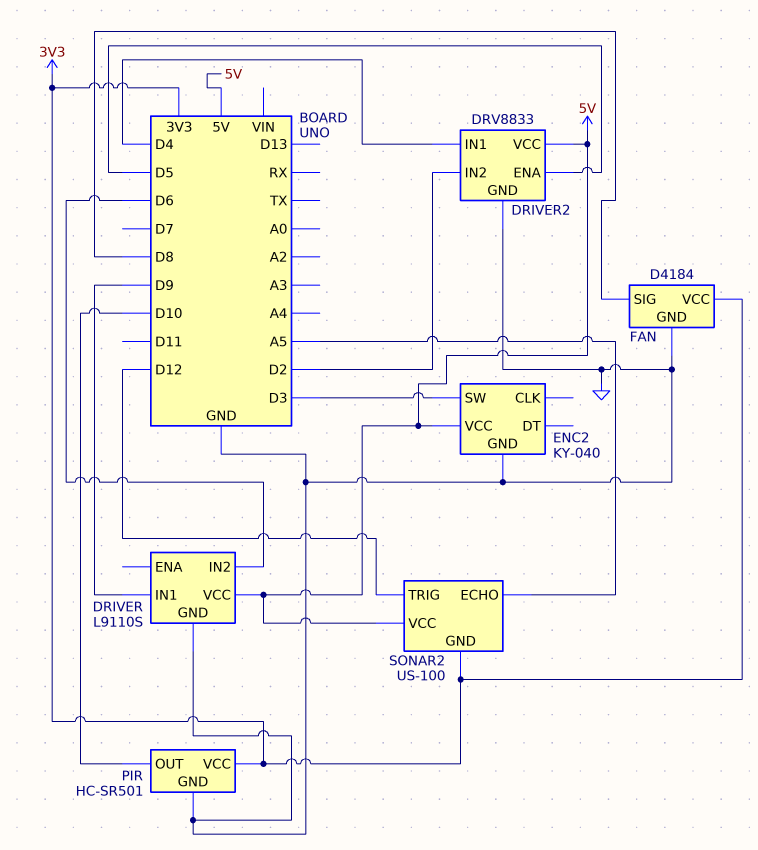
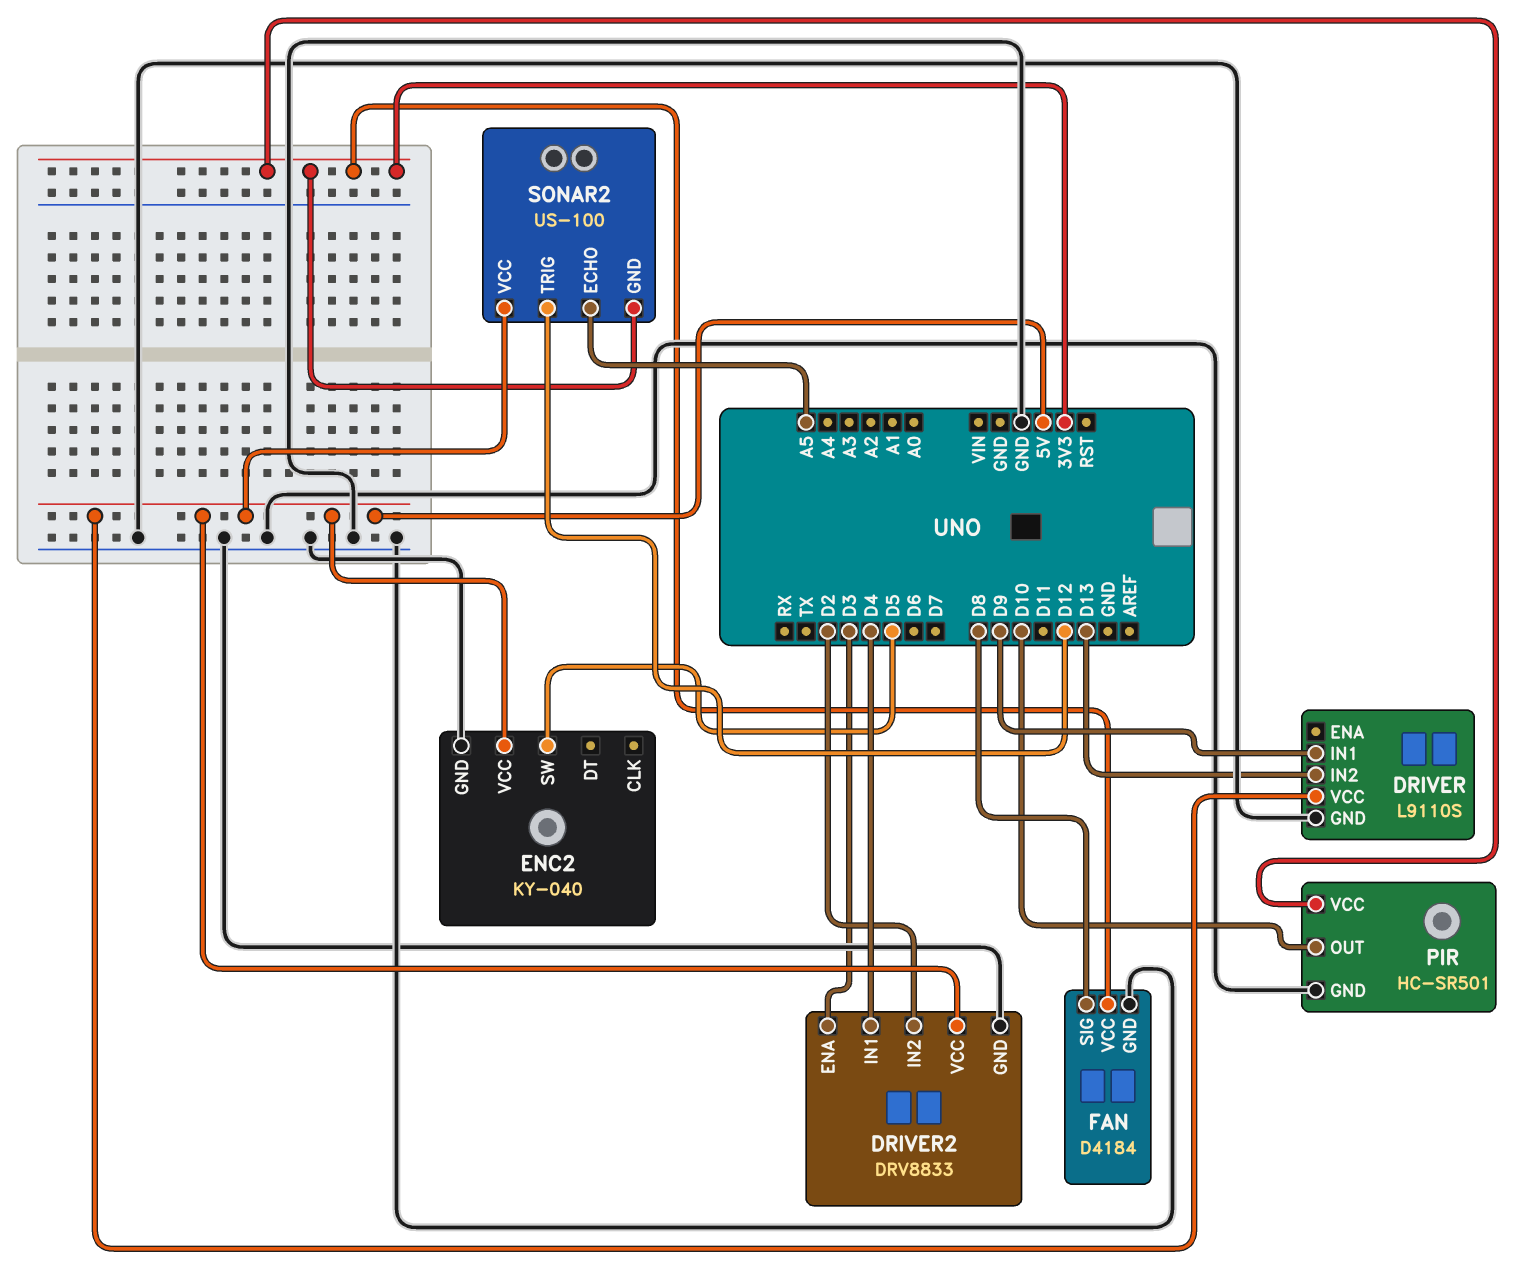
DRIVER pin IN2: D6 -> D13
DRIVER2 pin ENA: D5 -> D3
ENC2 pin SW: D3 -> D5

